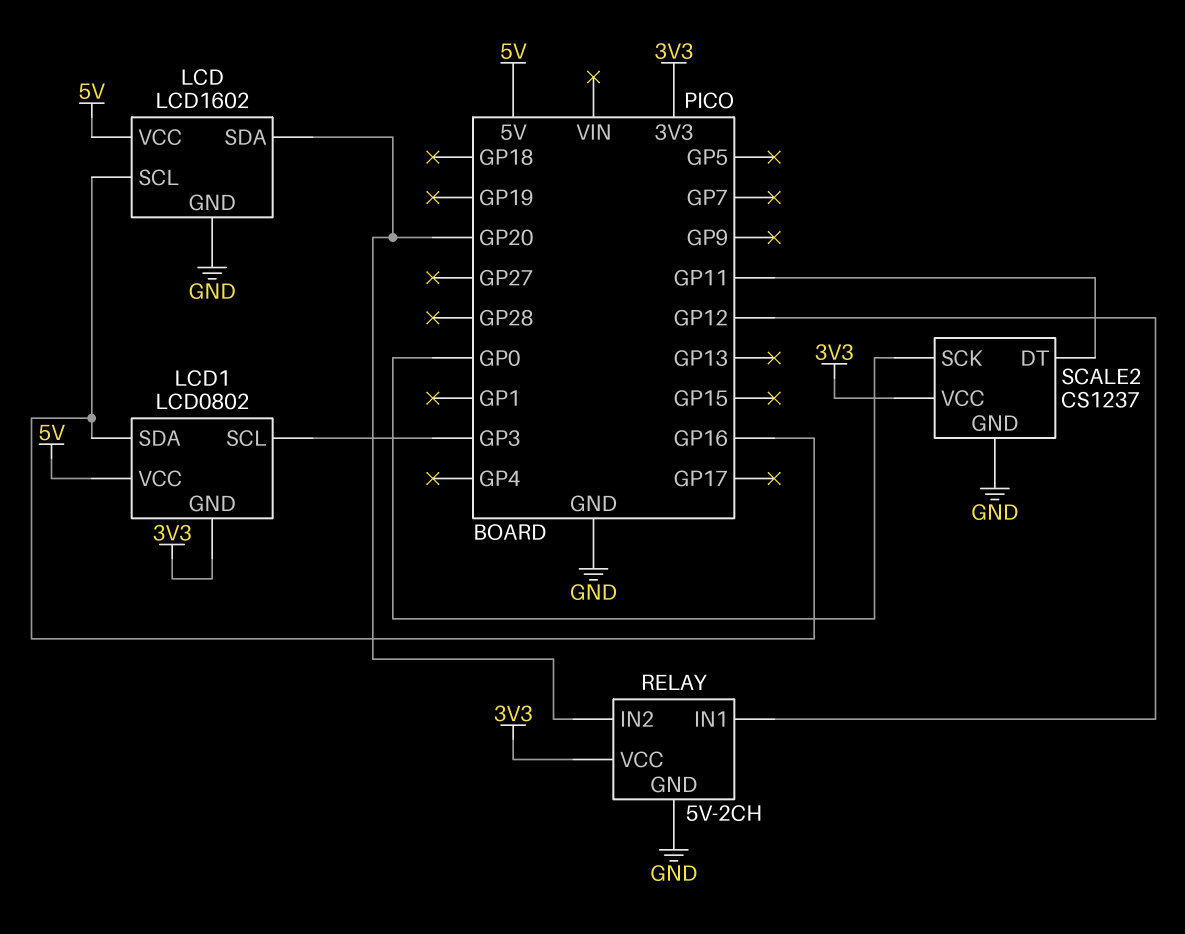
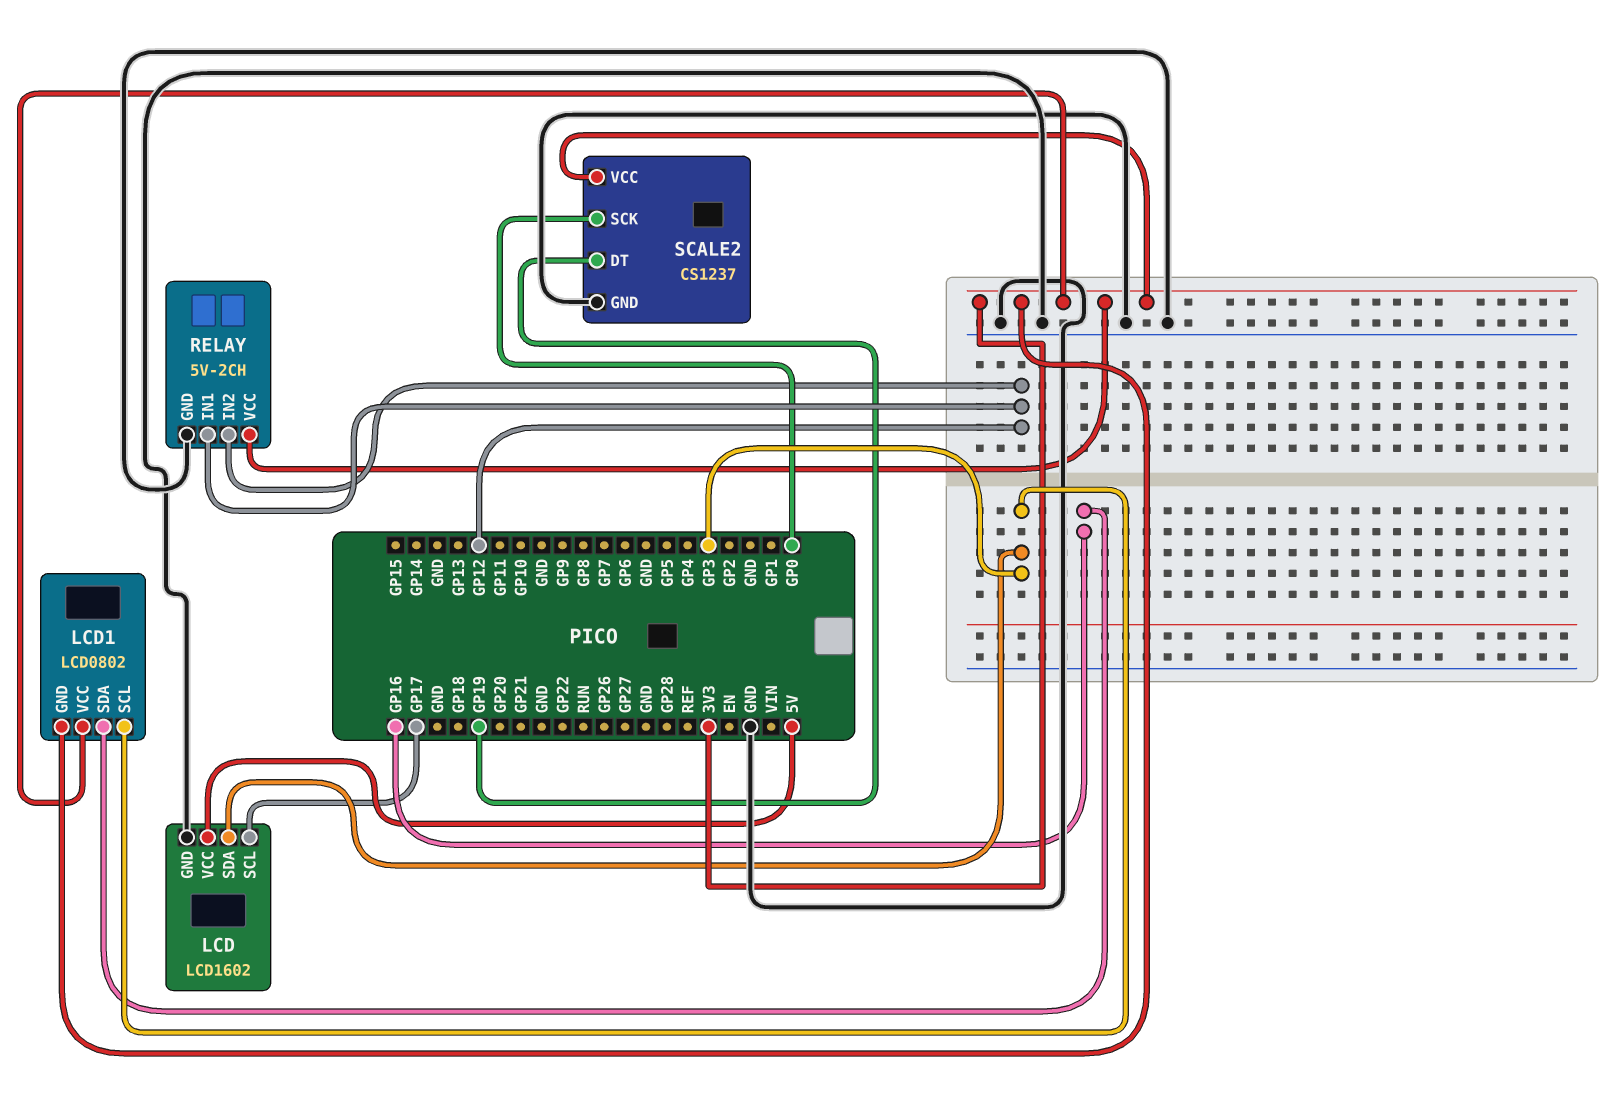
LCD pin SCL: GP16 -> GP17
LCD pin SDA: GP20 -> GP3
LCD1 pin VCC: 5V -> 3V3
RELAY pin IN2: GP20 -> GP12
SCALE2 pin DT: GP11 -> GP19

